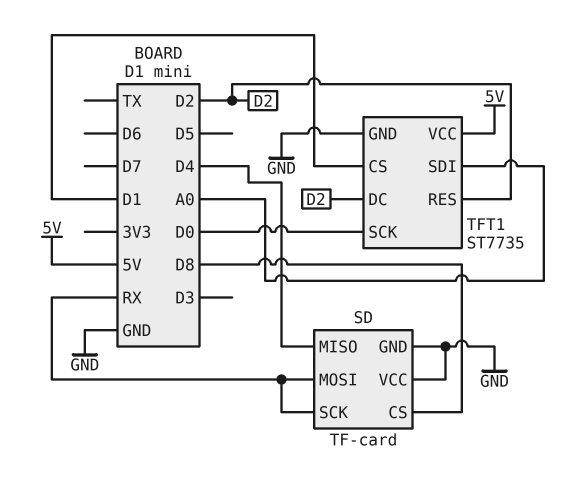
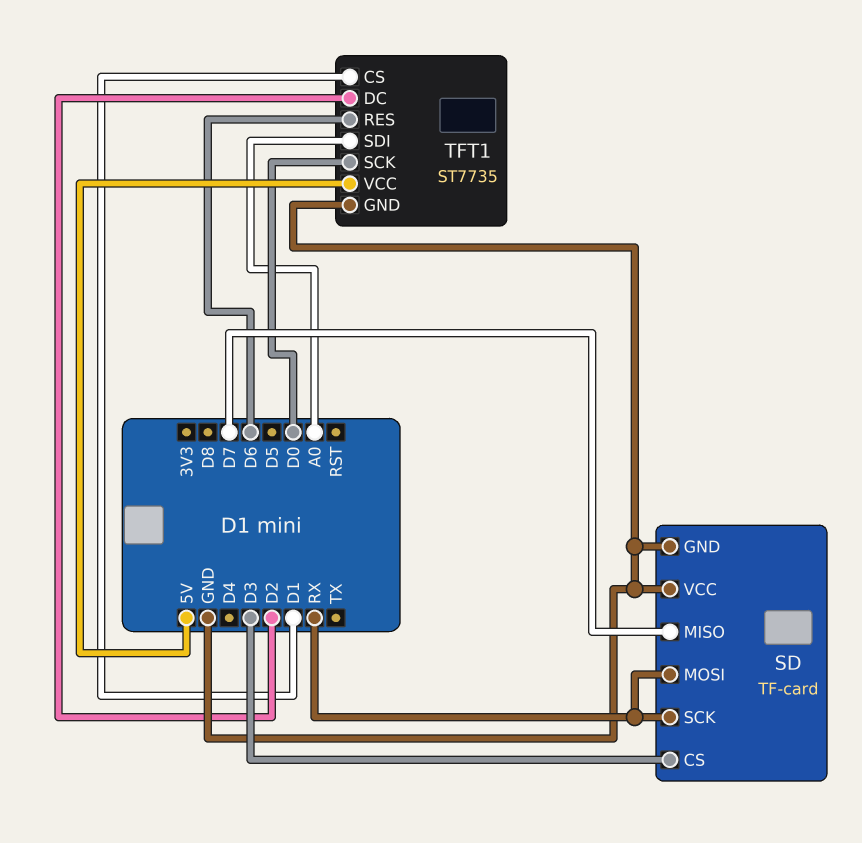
SD pin CS: D8 -> D3
SD pin MISO: D4 -> D7
TFT1 pin RES: D2 -> D6

